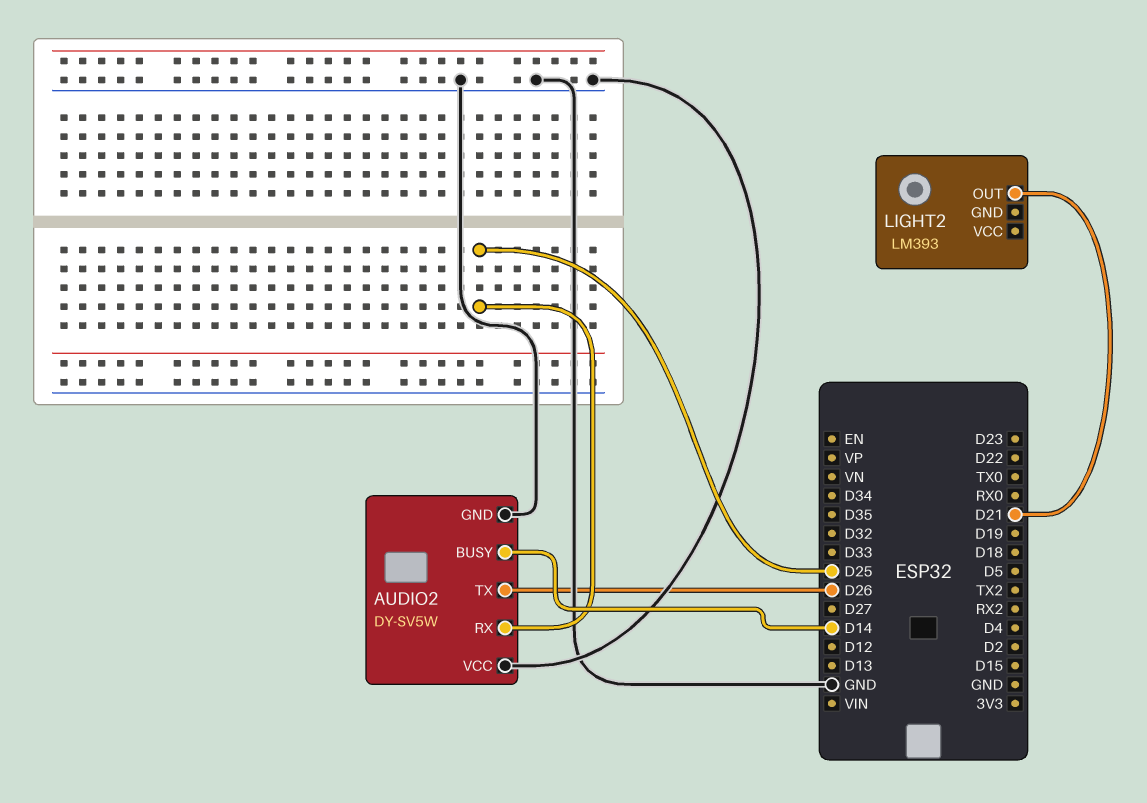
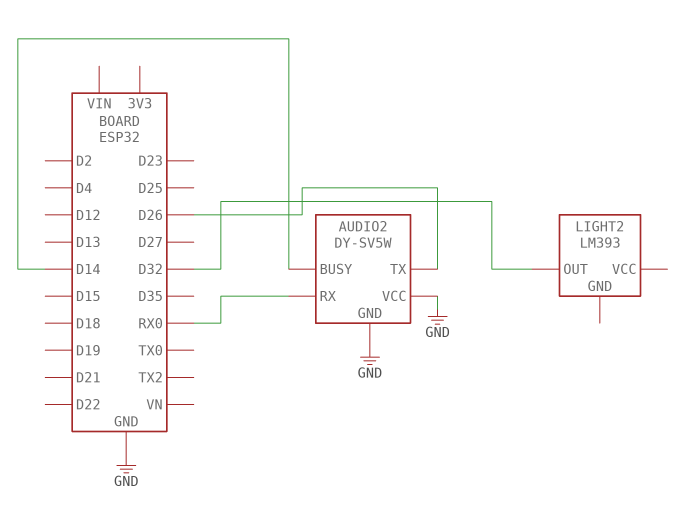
AUDIO2 pin RX: D25 -> RX0
LIGHT2 pin OUT: D21 -> D32

